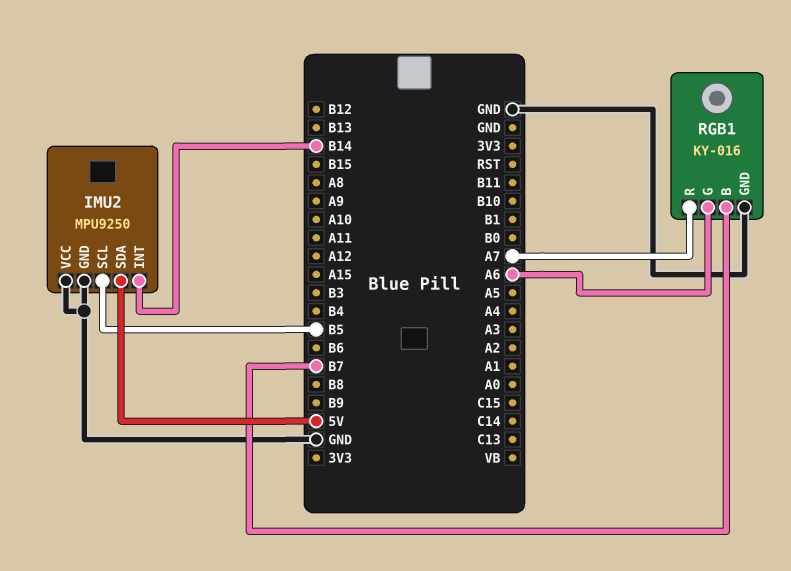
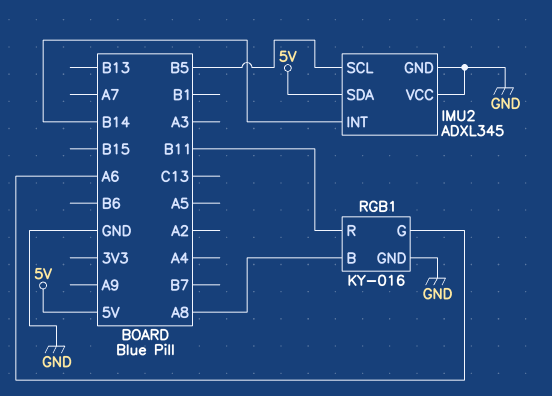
IMU2: MPU9250 -> ADXL345
RGB1 pin B: B7 -> A8
RGB1 pin R: A7 -> B11

